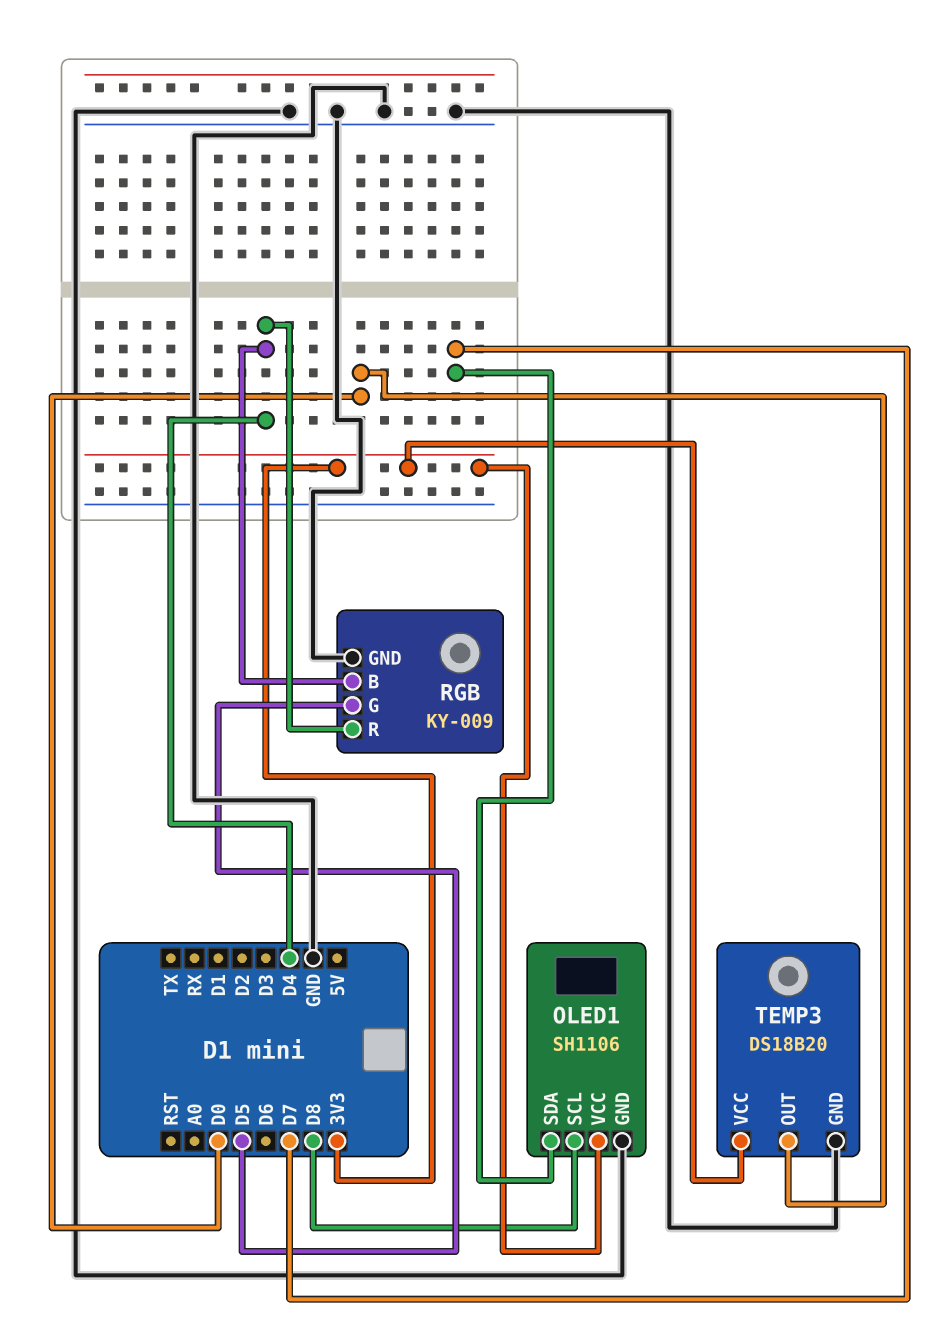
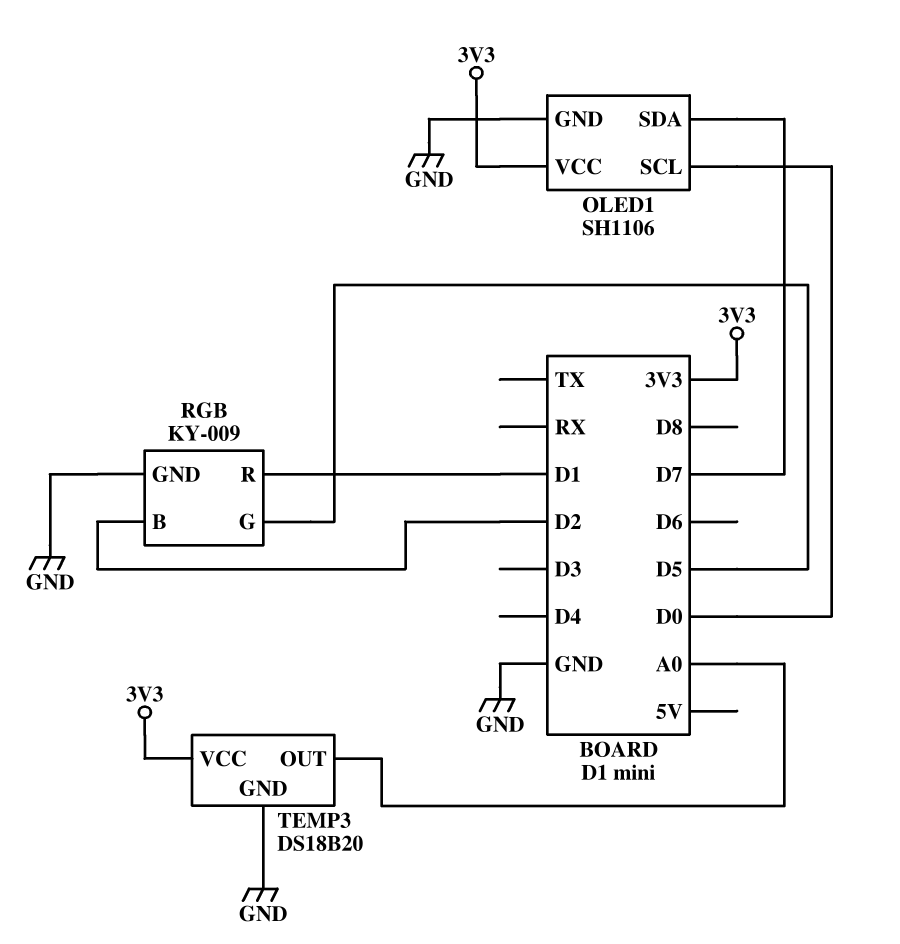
OLED1 pin SCL: D8 -> D0
RGB pin B: D4 -> D2
RGB pin R: D4 -> D1
TEMP3 pin OUT: D0 -> A0

